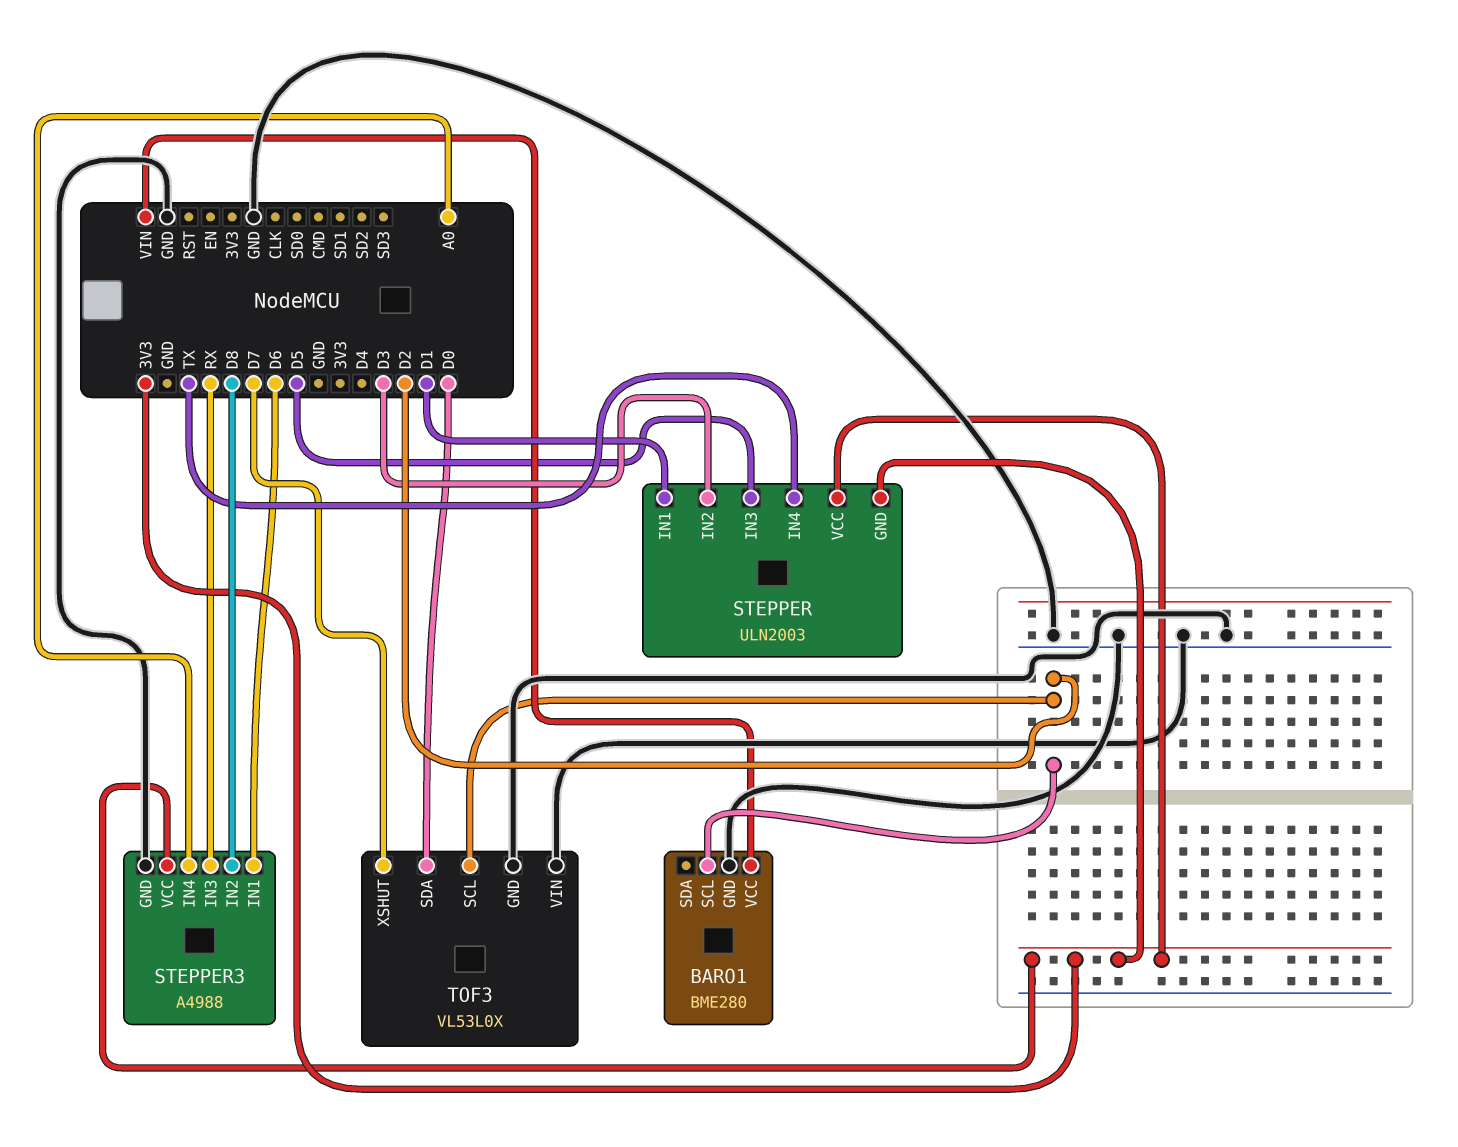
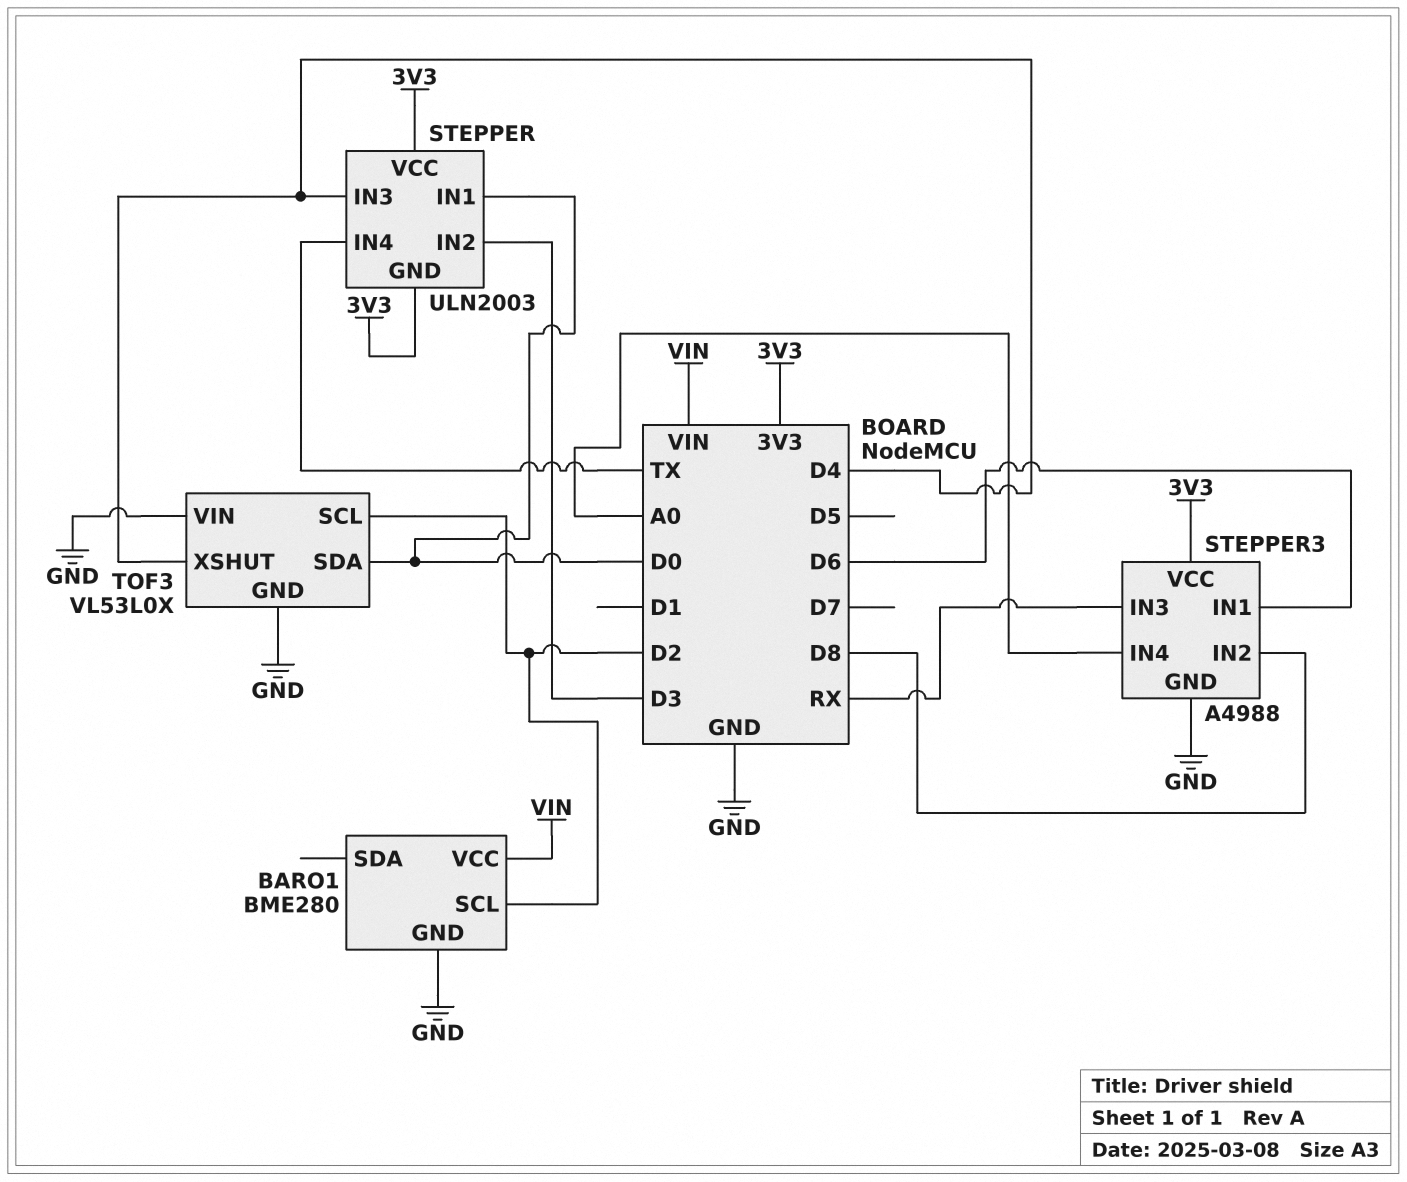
STEPPER pin IN1: D1 -> D0
STEPPER pin IN3: D5 -> D4
TOF3 pin XSHUT: D7 -> D4

